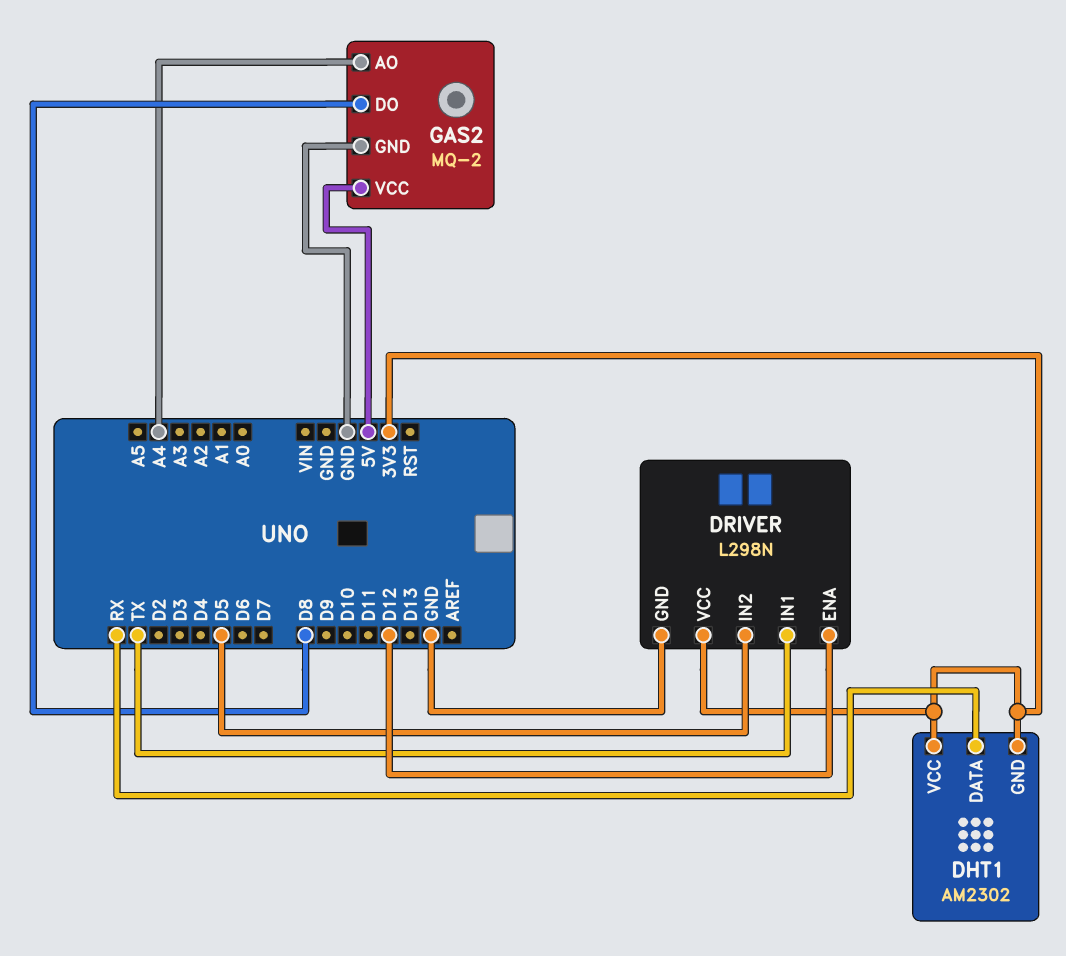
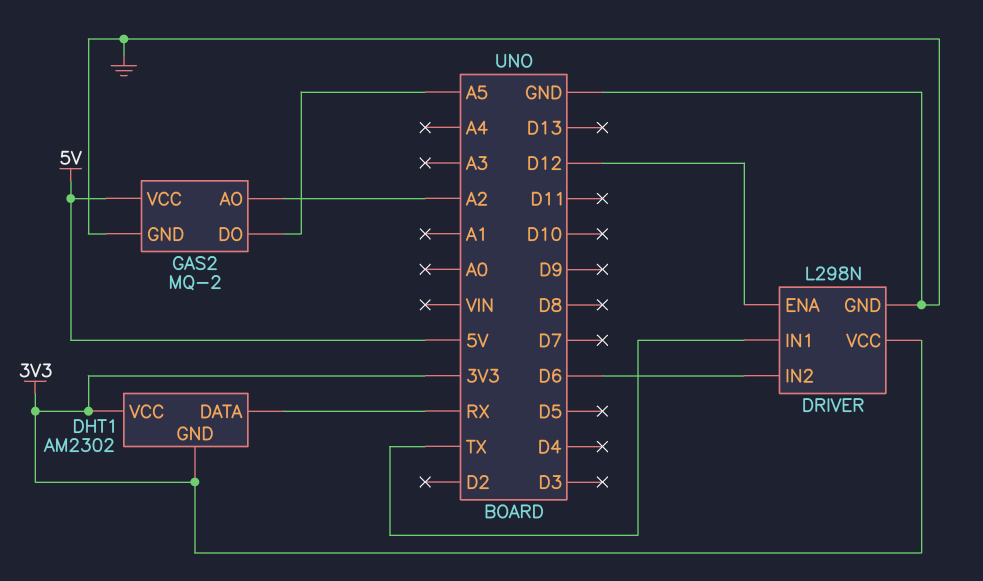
DRIVER pin IN2: D5 -> D6
GAS2 pin AO: A4 -> A2
GAS2 pin DO: D8 -> A5

